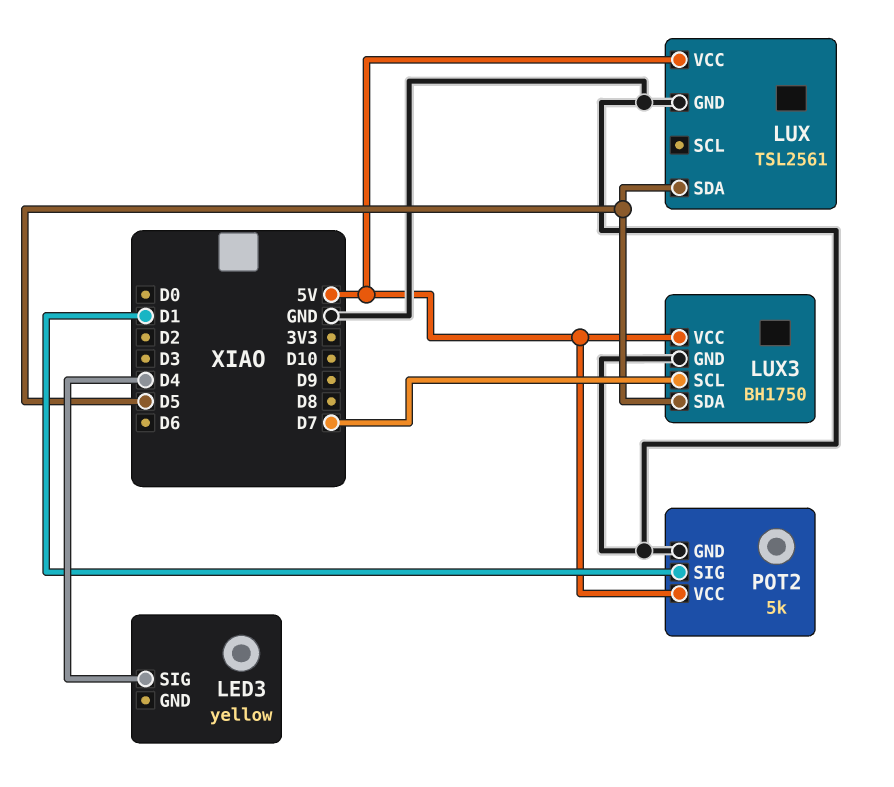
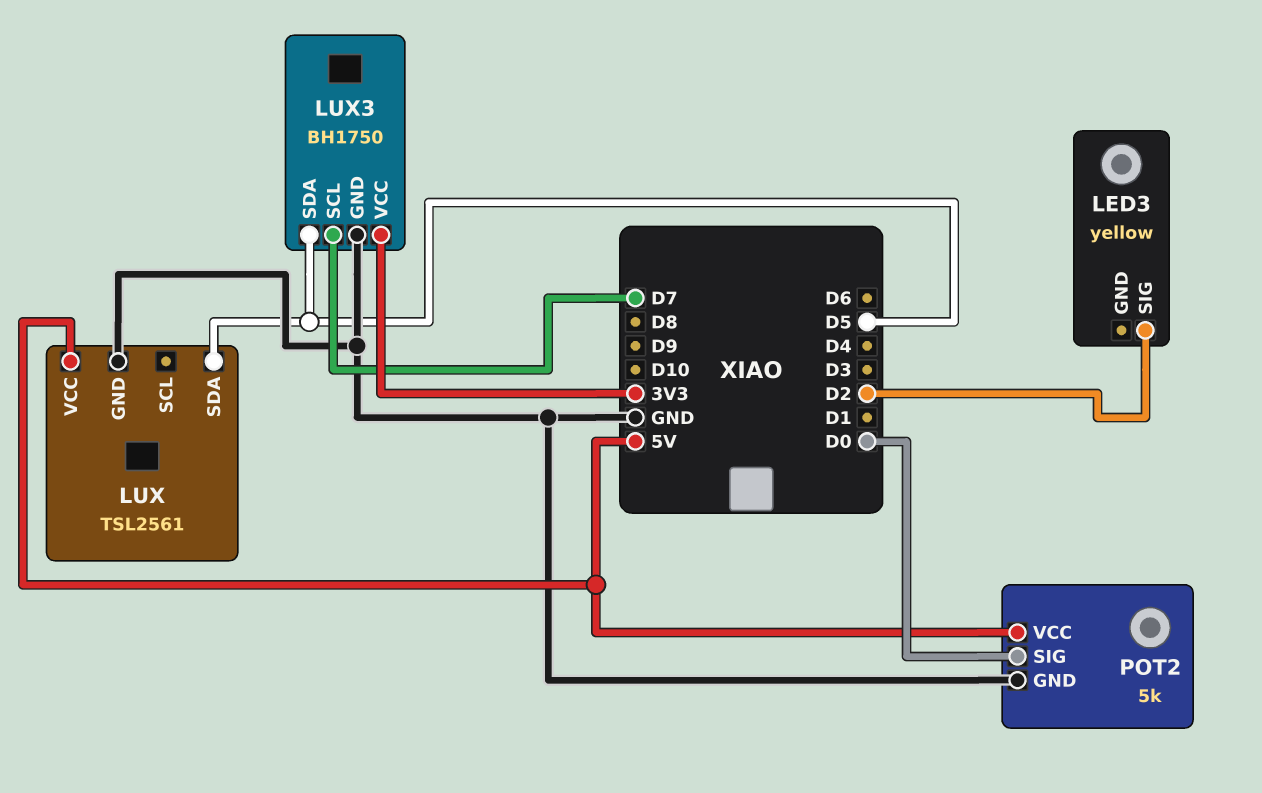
LED3 pin SIG: D4 -> D2
LUX3 pin VCC: 5V -> 3V3
POT2 pin SIG: D1 -> D0

